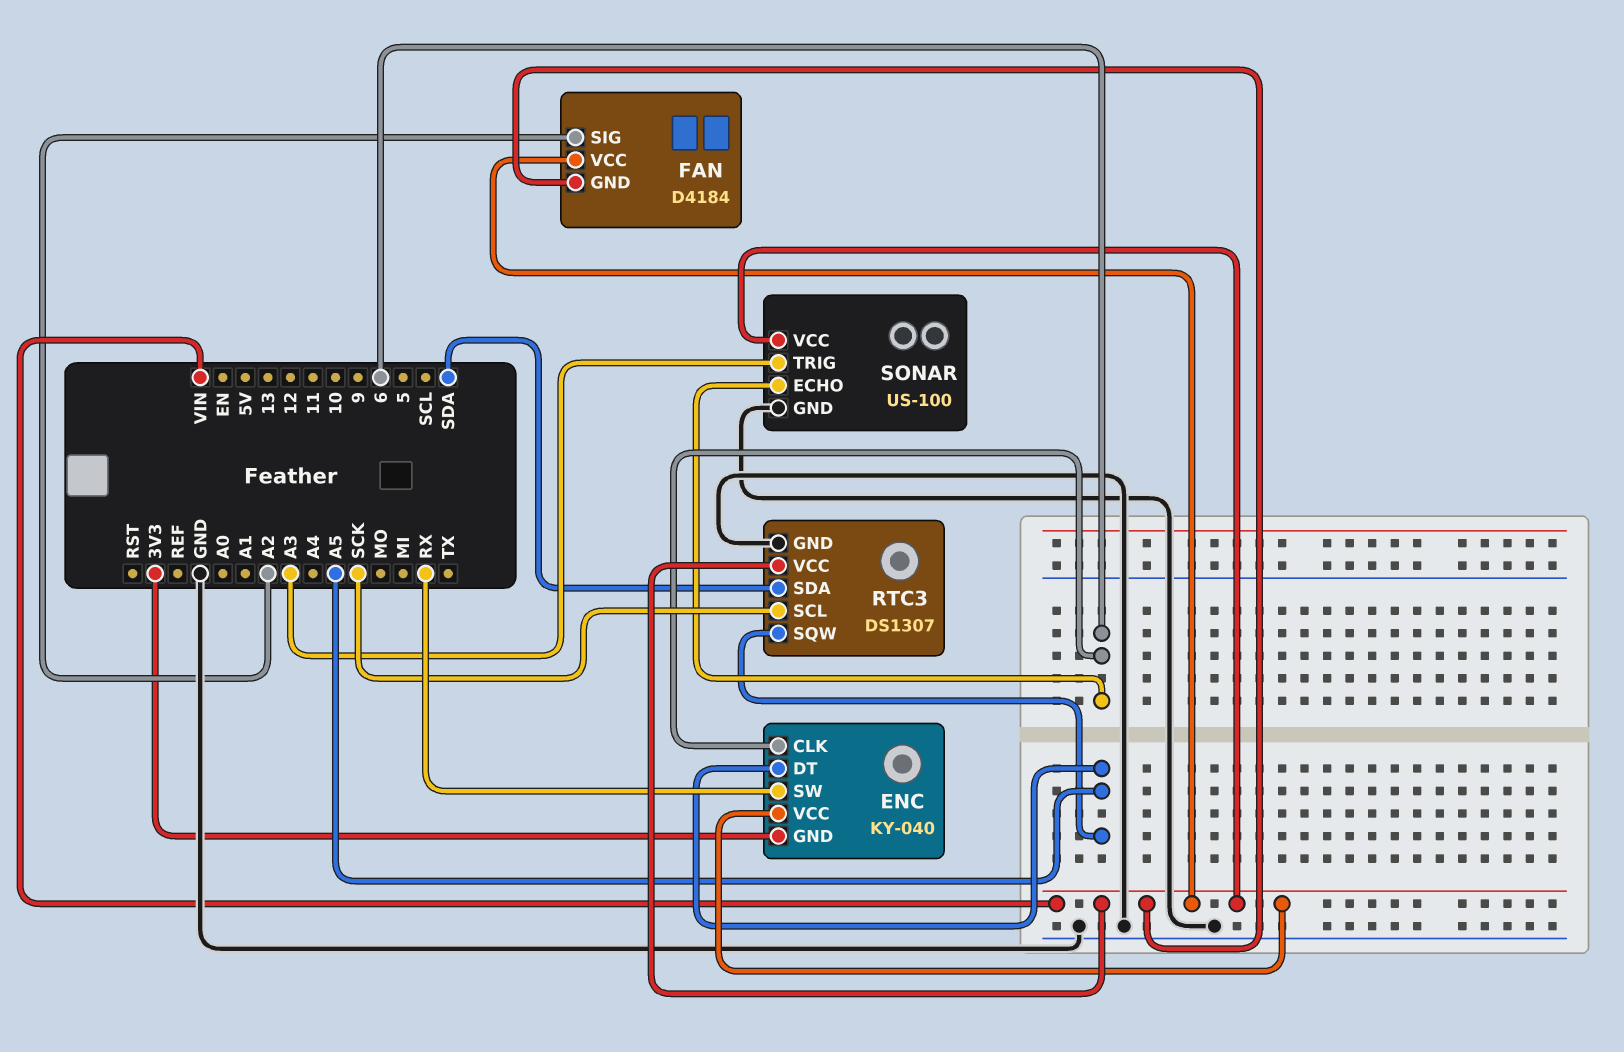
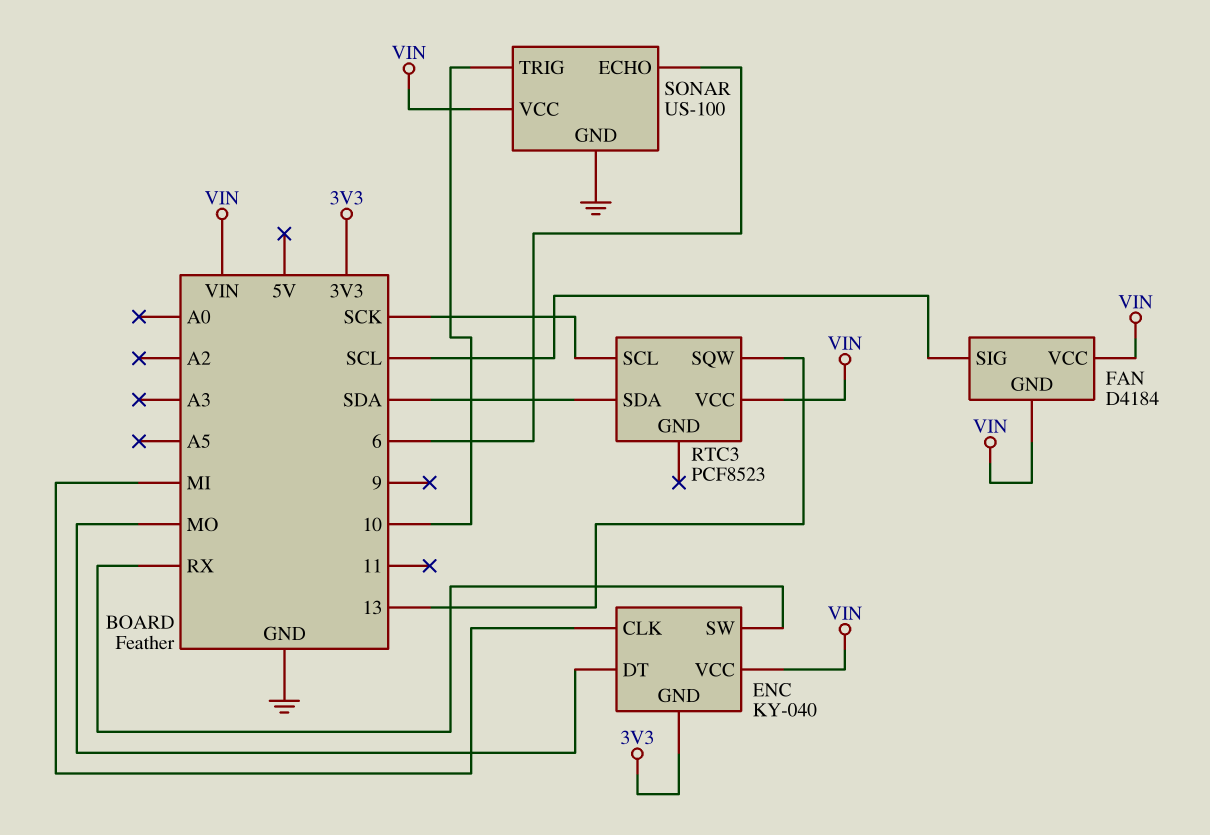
ENC pin CLK: 6 -> MI
ENC pin DT: A5 -> MO
FAN pin SIG: A2 -> SCL
RTC3: DS1307 -> PCF8523
RTC3 pin GND: GND -> none
RTC3 pin SQW: A5 -> 13
SONAR pin TRIG: A3 -> 10

